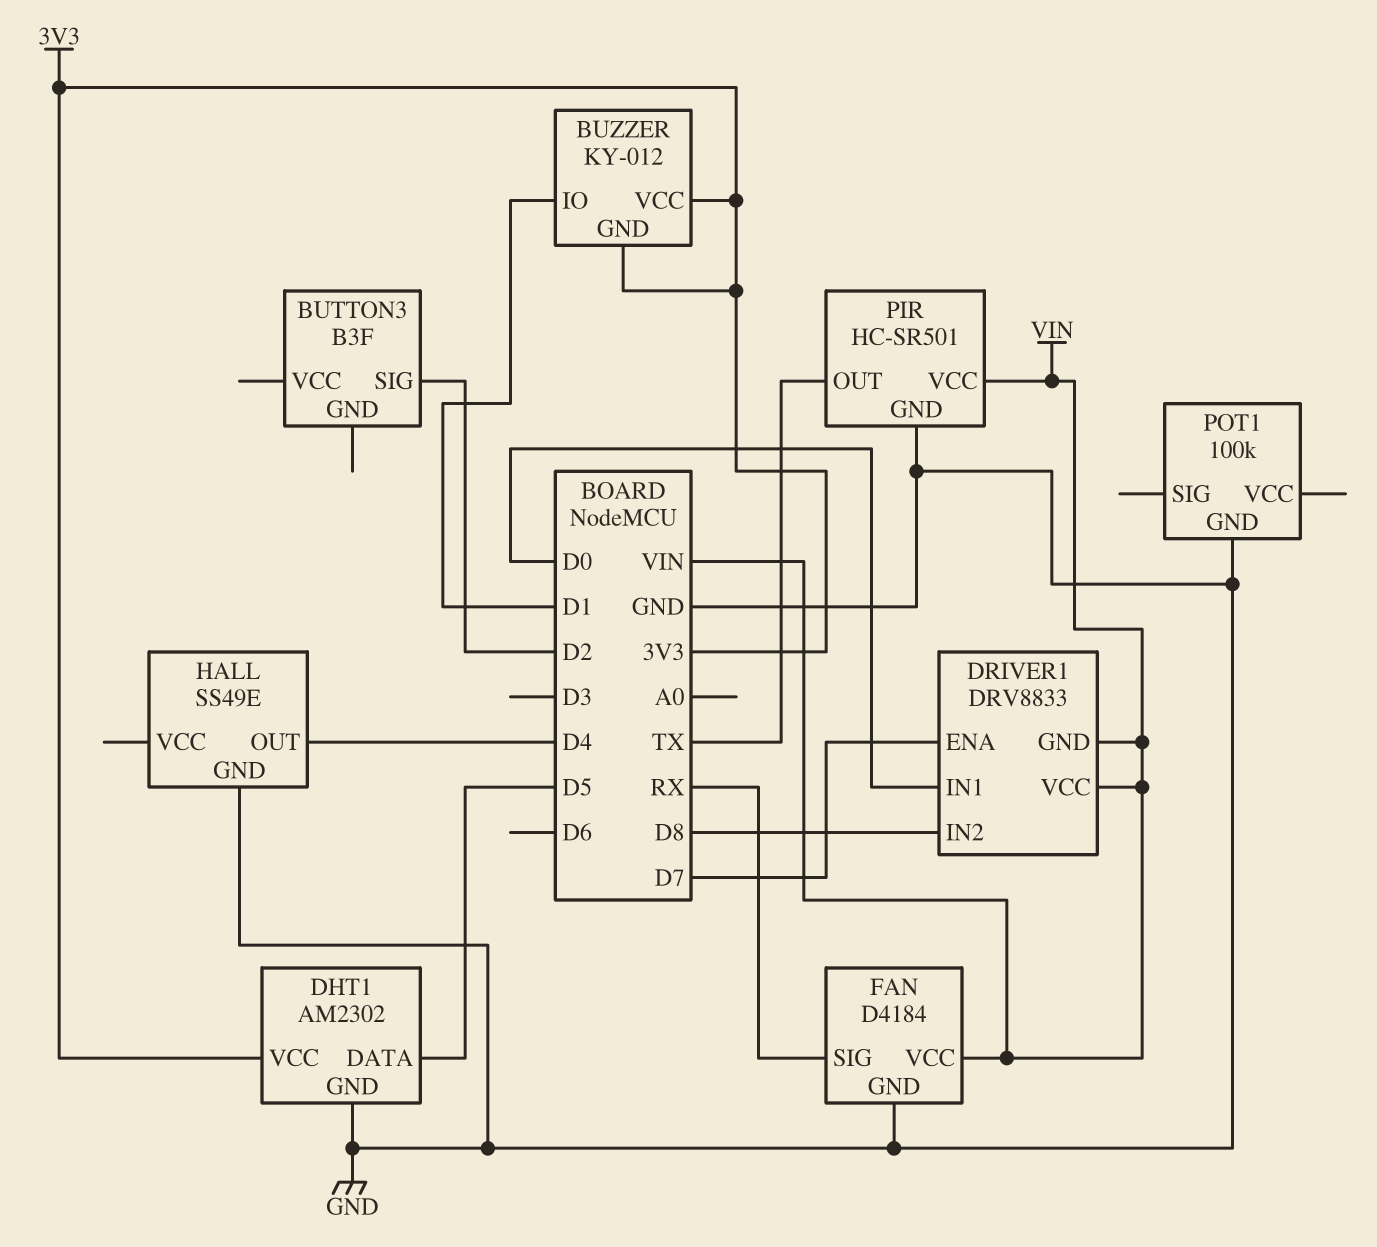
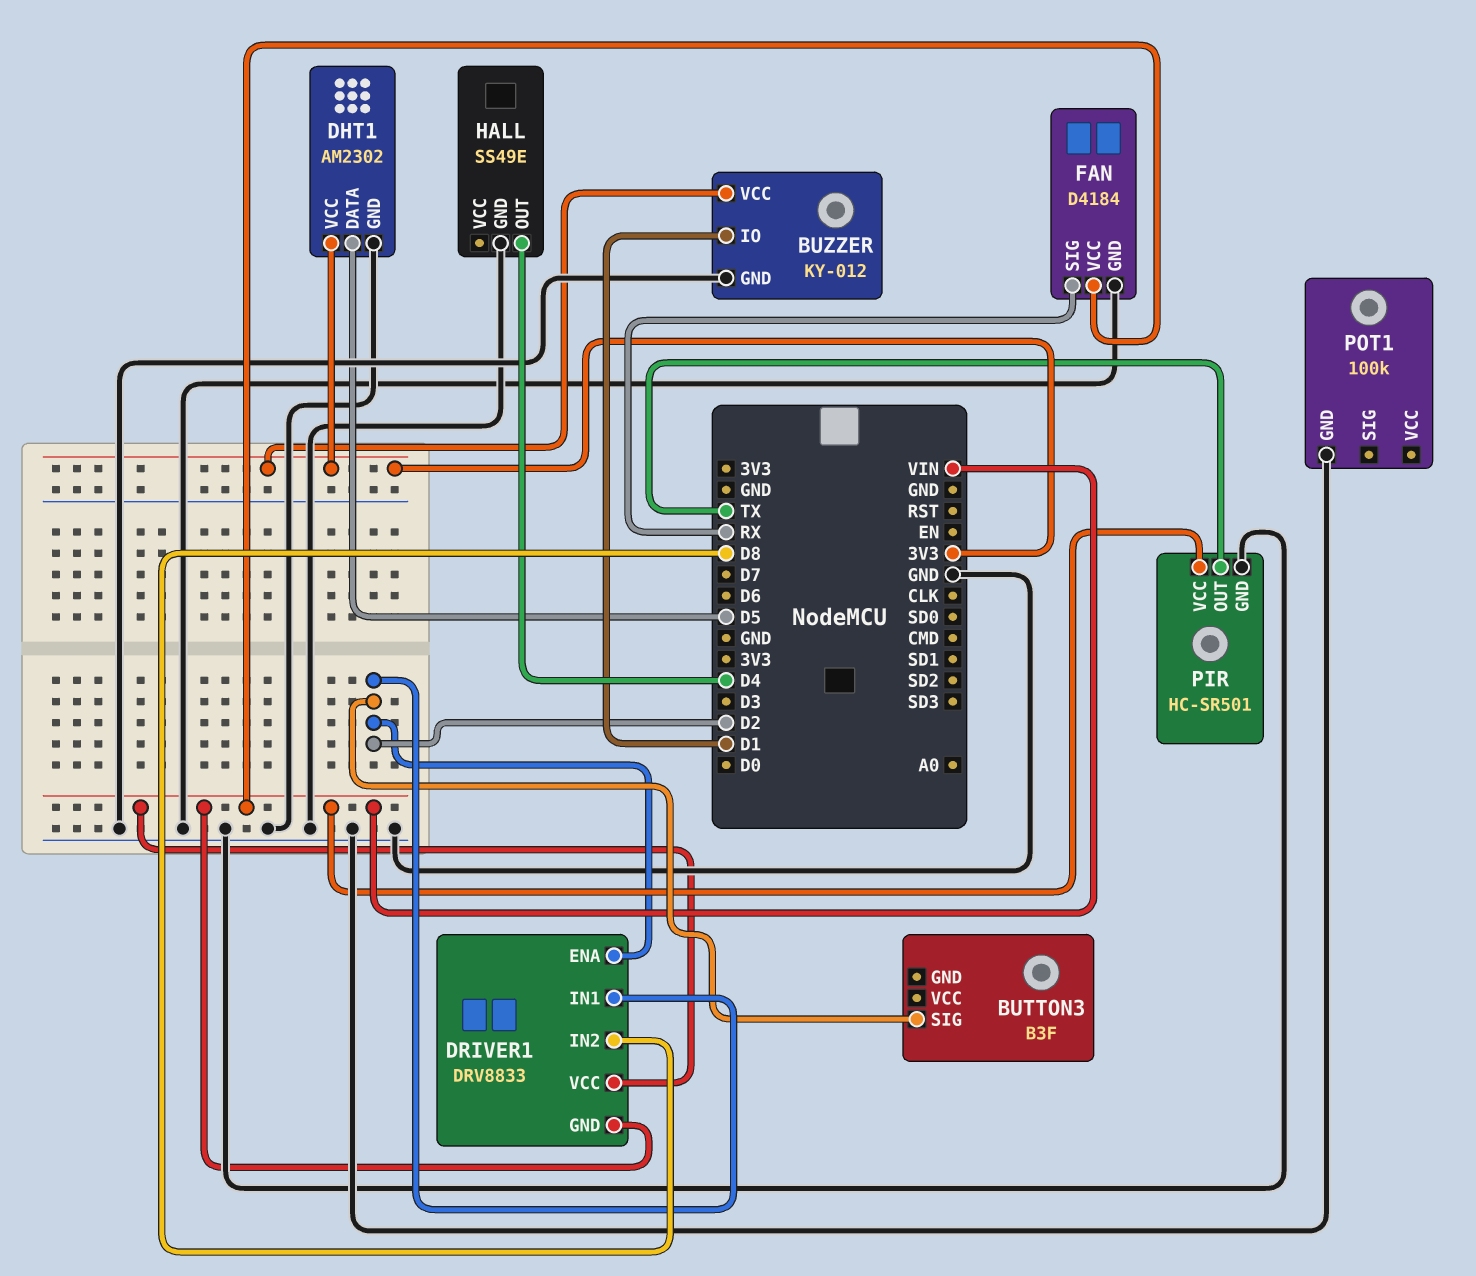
BUZZER pin GND: 3V3 -> GND
DRIVER1 pin ENA: D7 -> D2
DRIVER1 pin IN1: D0 -> D2

